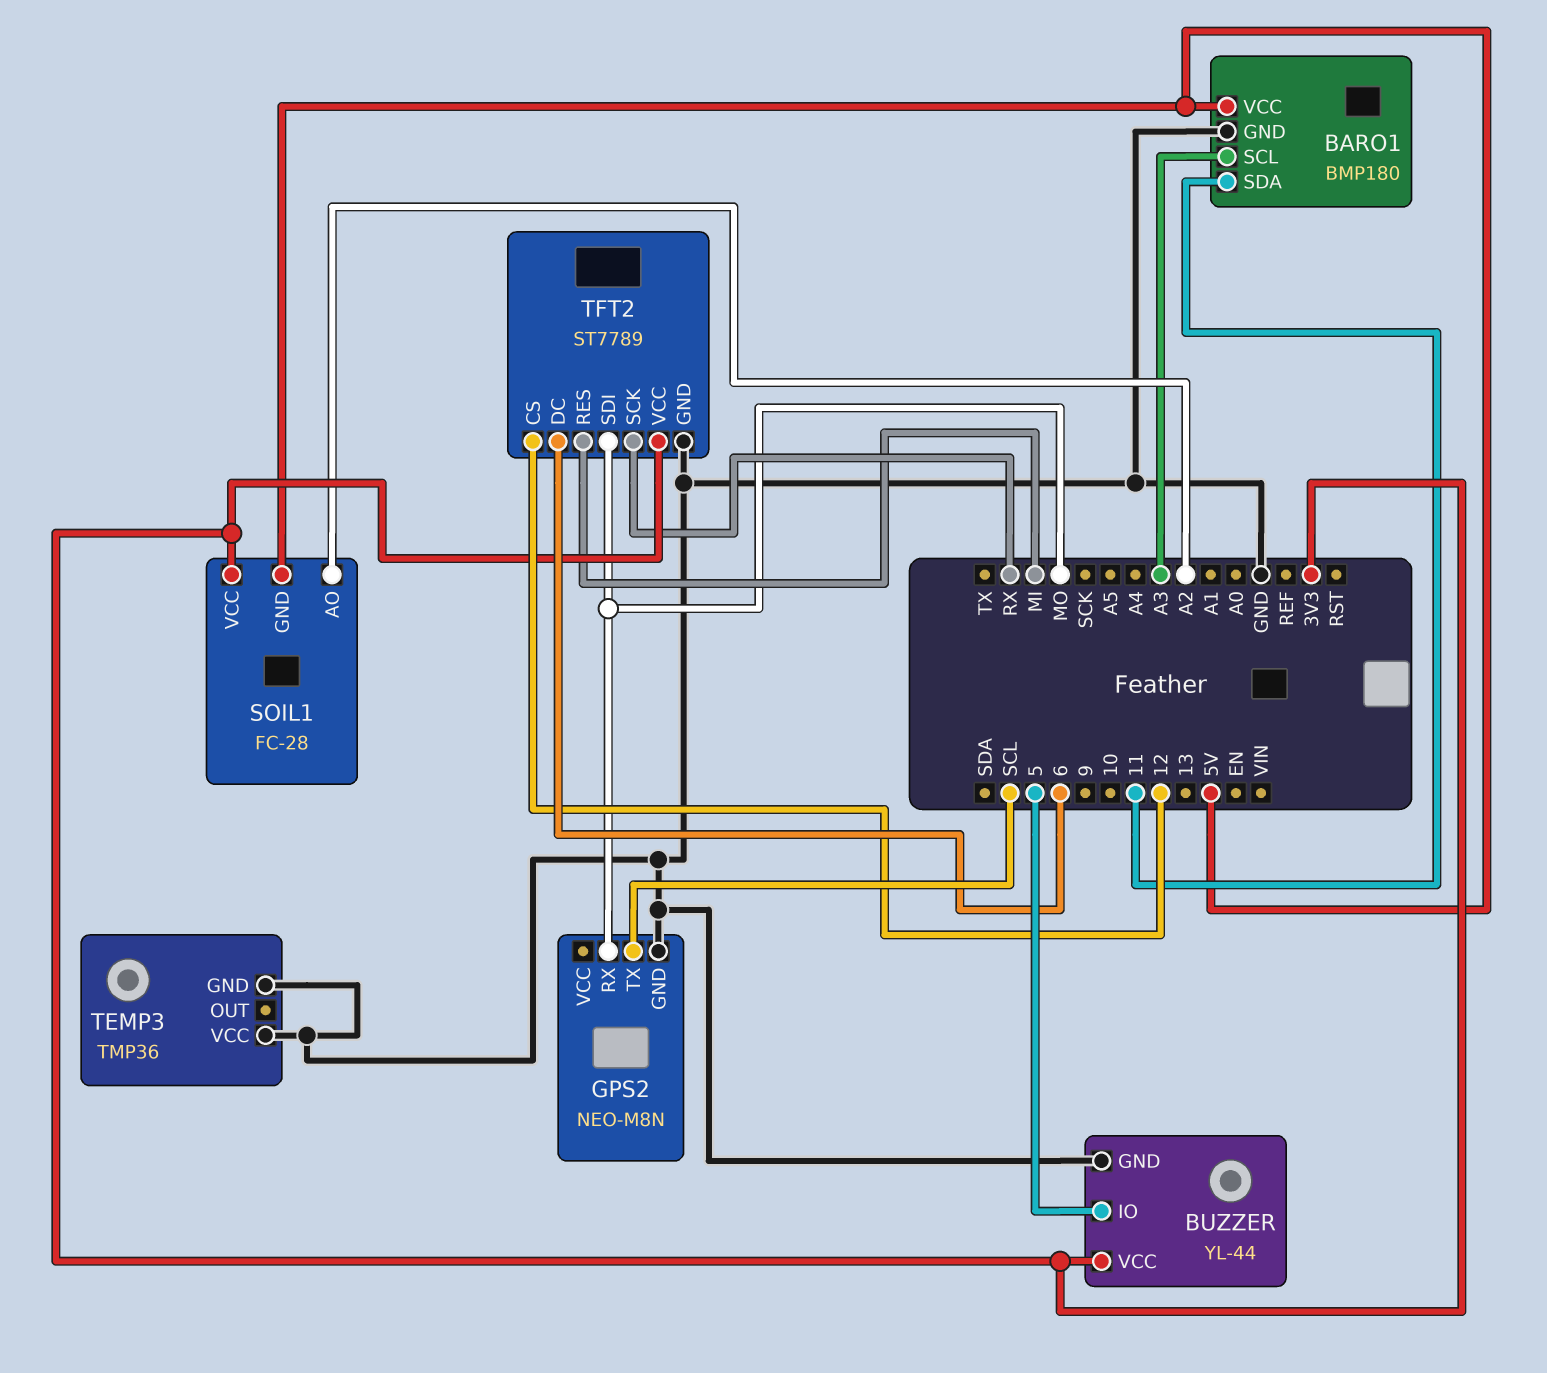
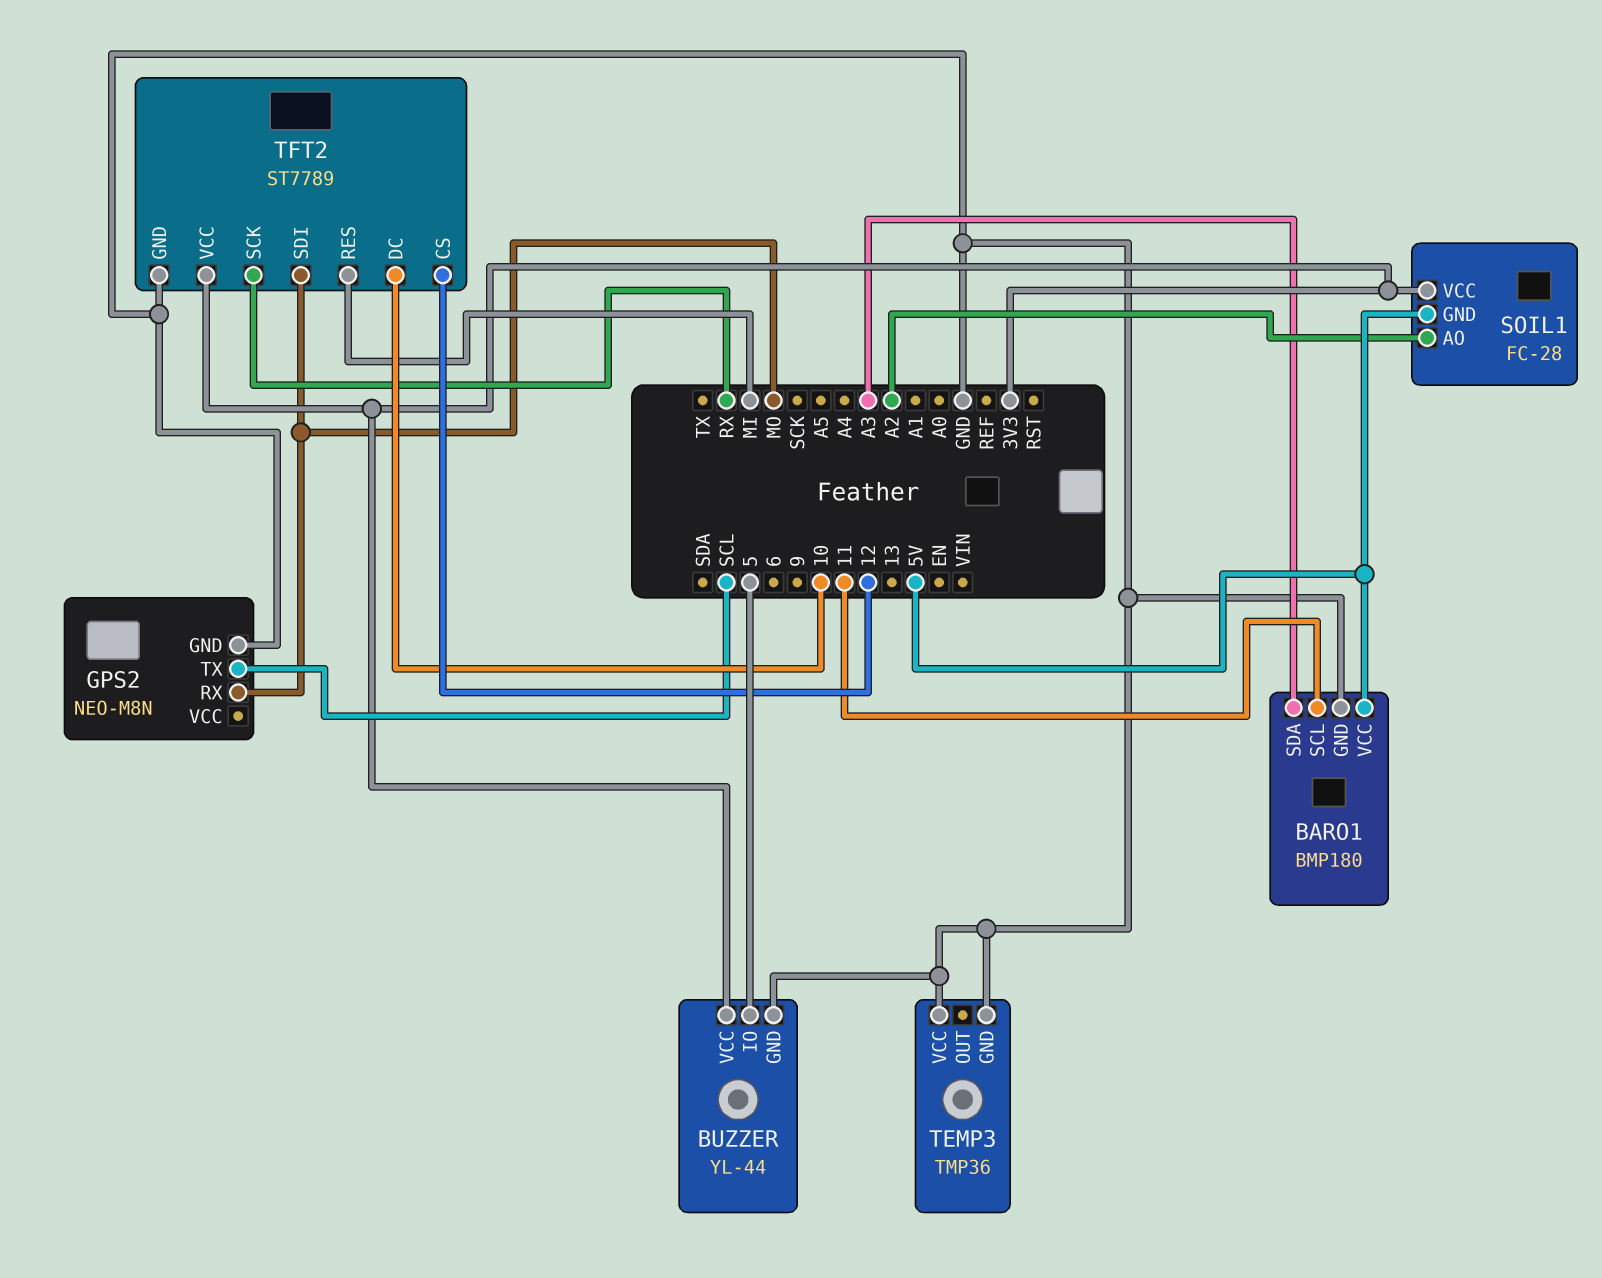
BARO1 pin SCL: A3 -> 11
BARO1 pin SDA: 11 -> A3
TFT2 pin DC: 6 -> 10

